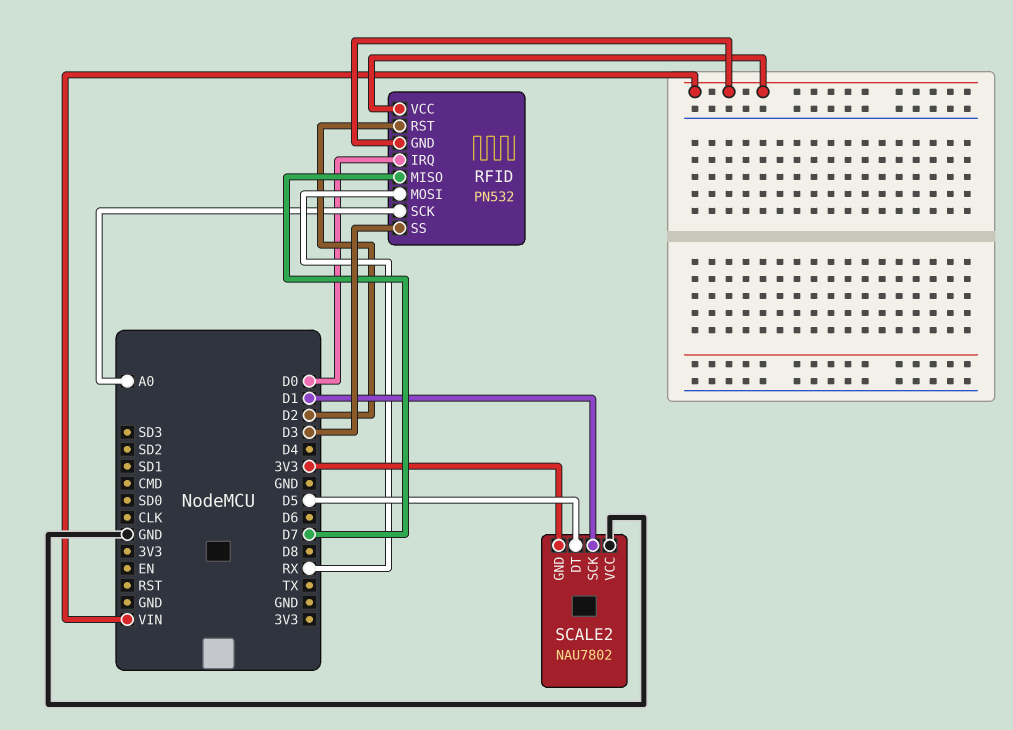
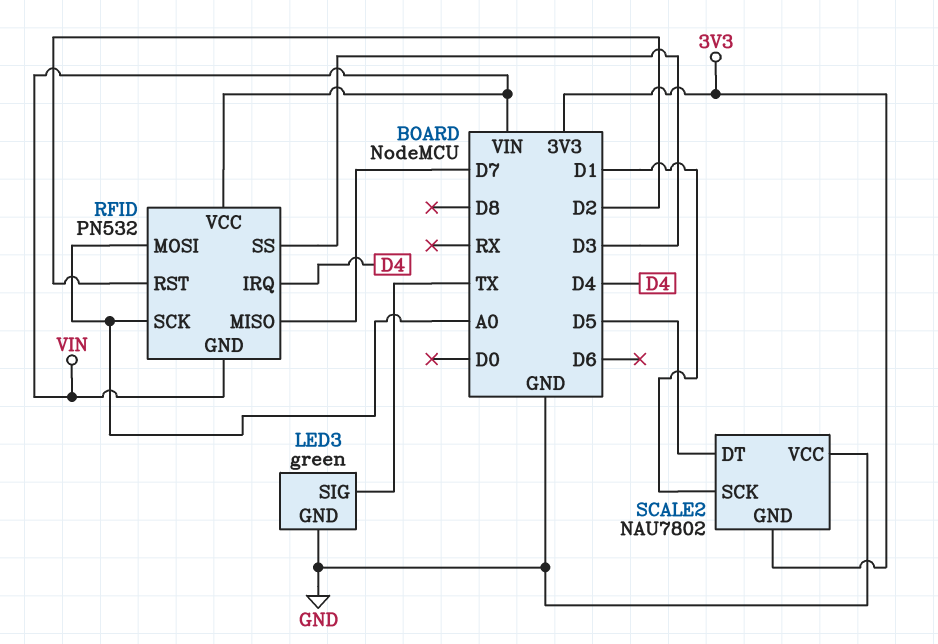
LED3: none -> green
LED3 pin GND: none -> GND
LED3 pin SIG: none -> TX
RFID pin IRQ: D0 -> D4
RFID pin MOSI: RX -> A0

